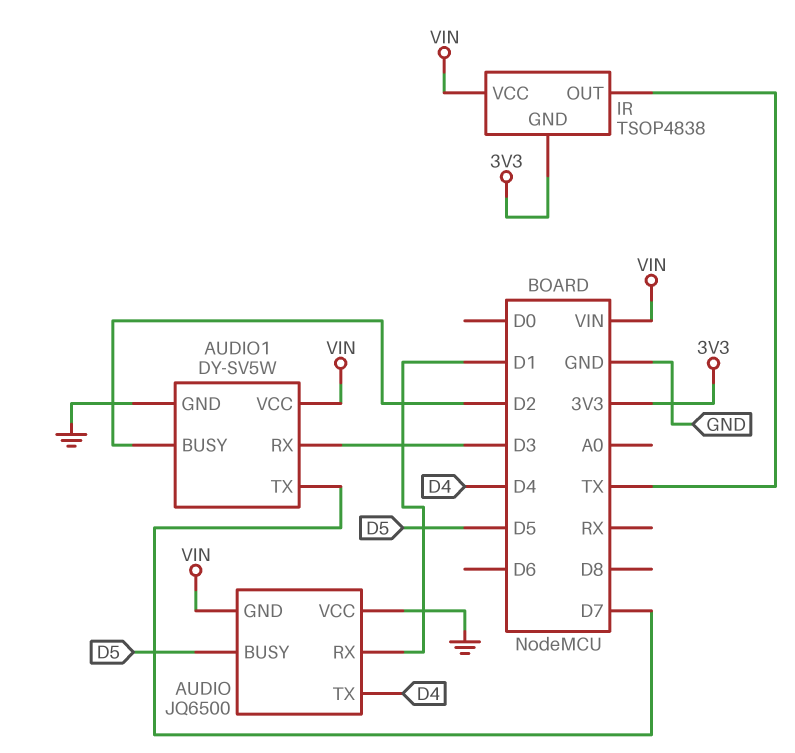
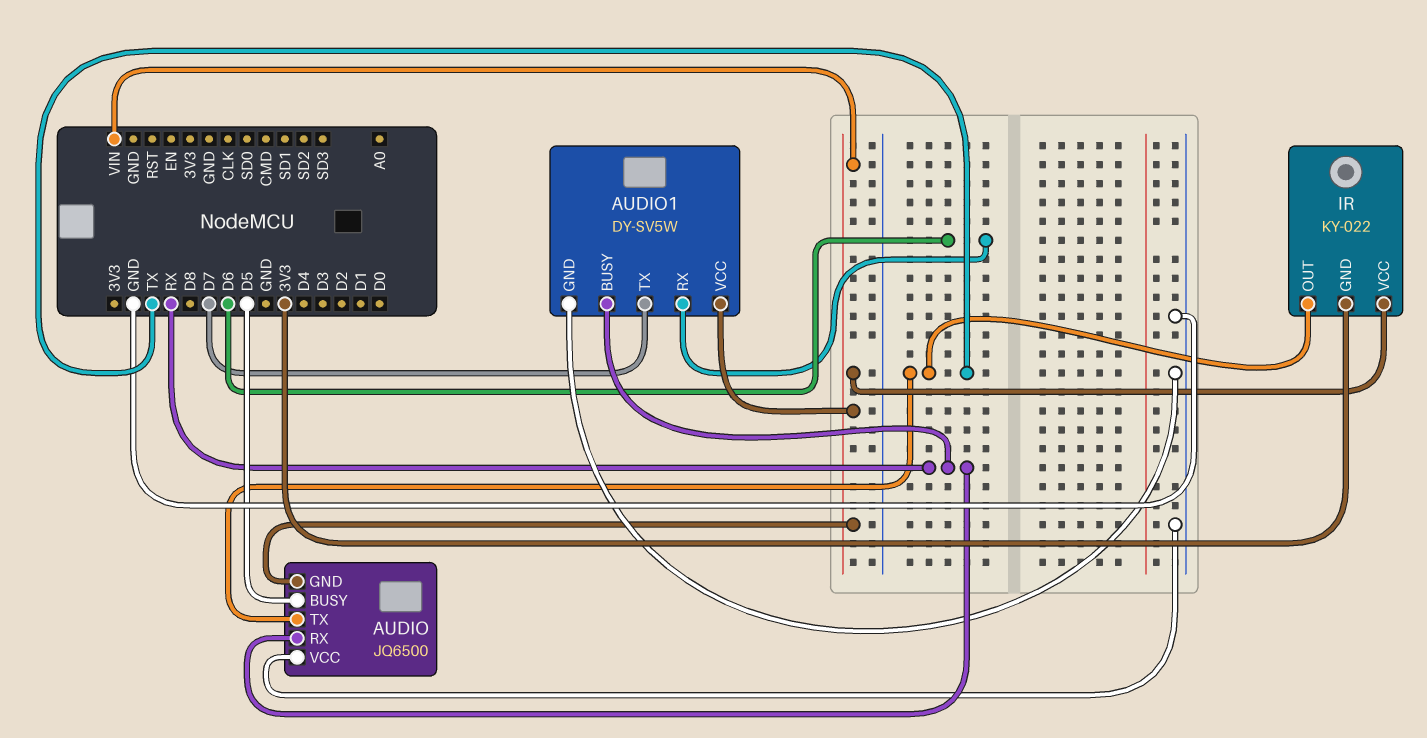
AUDIO pin RX: D1 -> RX
AUDIO pin TX: D4 -> TX
AUDIO1 pin BUSY: D2 -> RX
AUDIO1 pin RX: D3 -> D6
IR: TSOP4838 -> KY-022

